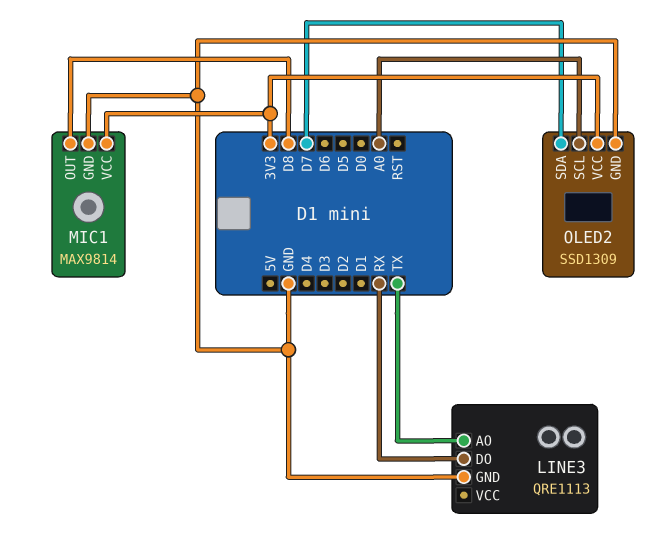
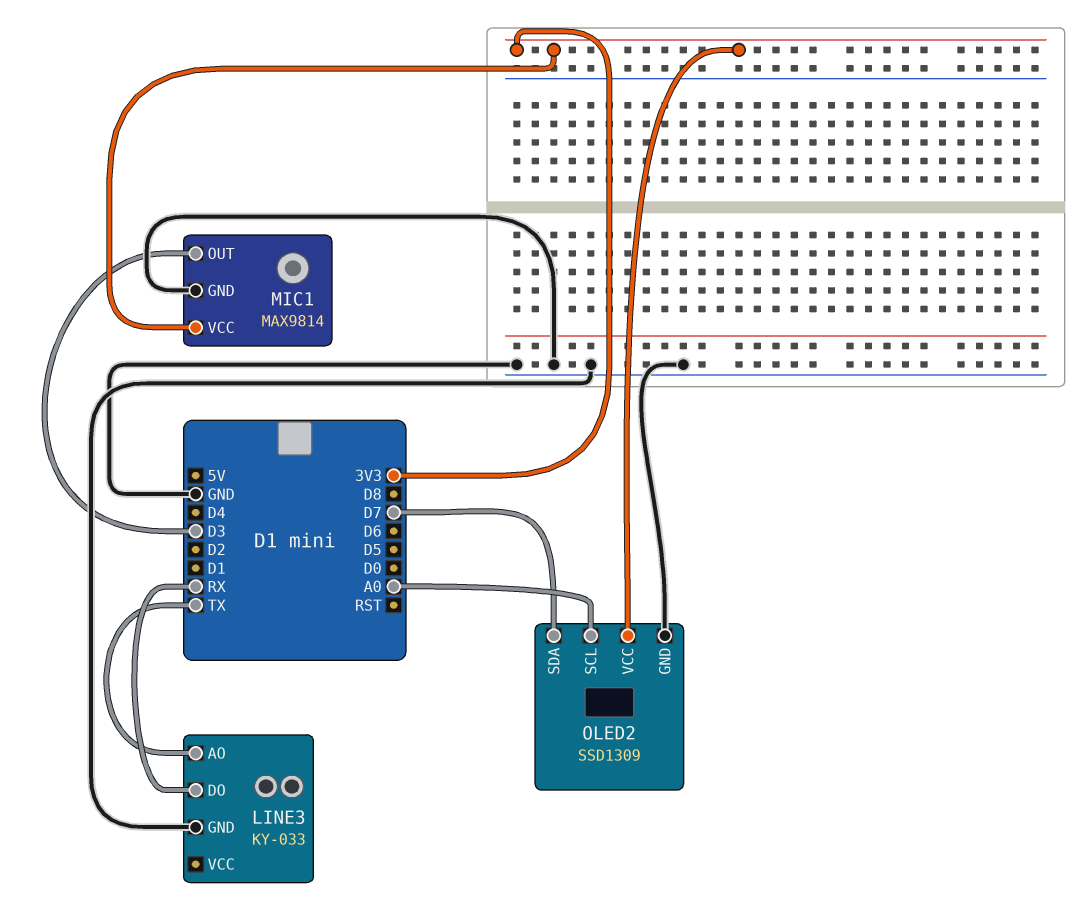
LINE3: QRE1113 -> KY-033
MIC1 pin OUT: D8 -> D3

